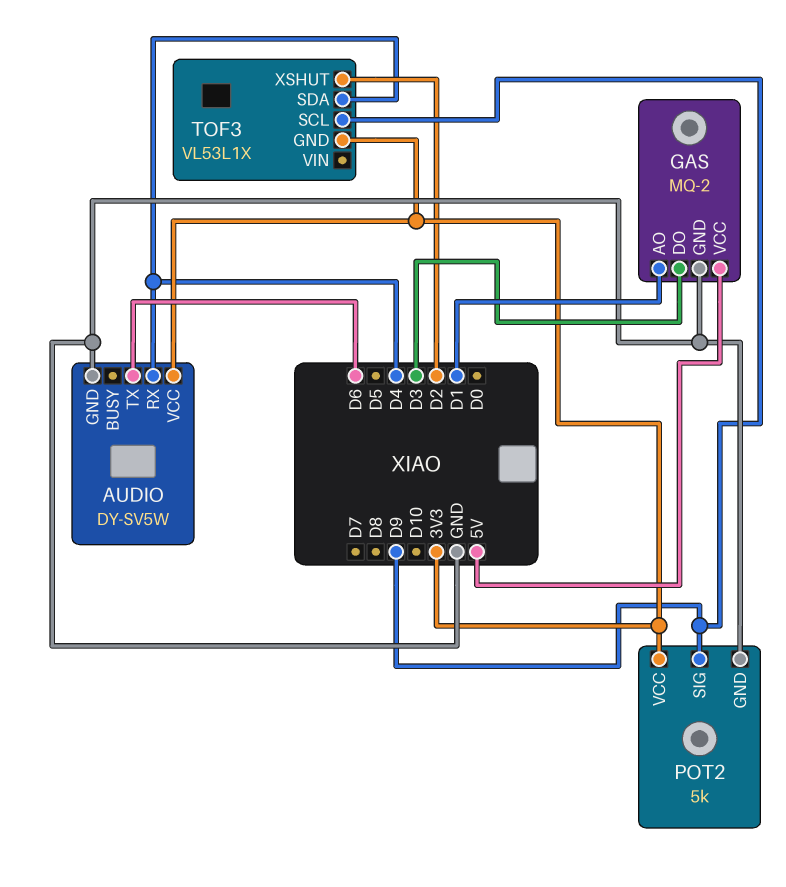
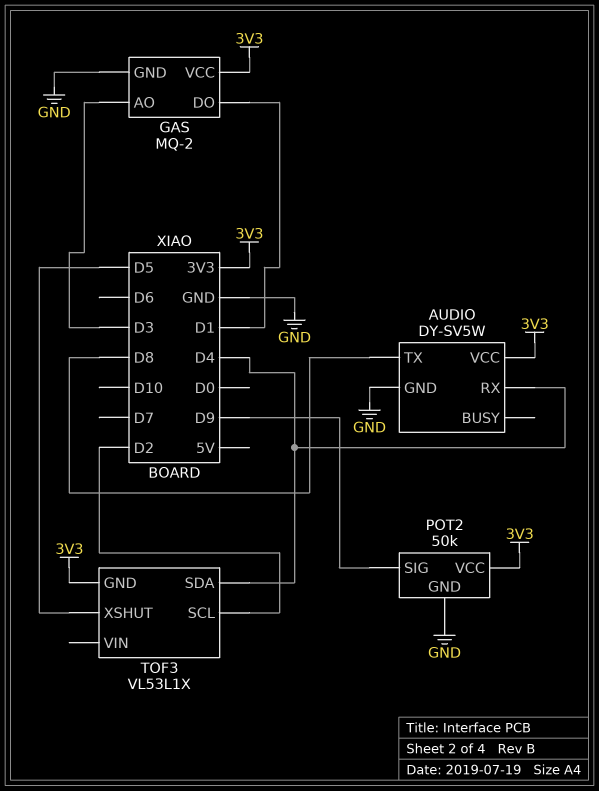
AUDIO pin TX: D6 -> D8
GAS pin AO: D1 -> D3
GAS pin DO: D3 -> D1
GAS pin VCC: 5V -> 3V3
POT2: 5k -> 50k
TOF3 pin SCL: D9 -> D2
TOF3 pin XSHUT: D2 -> D5

